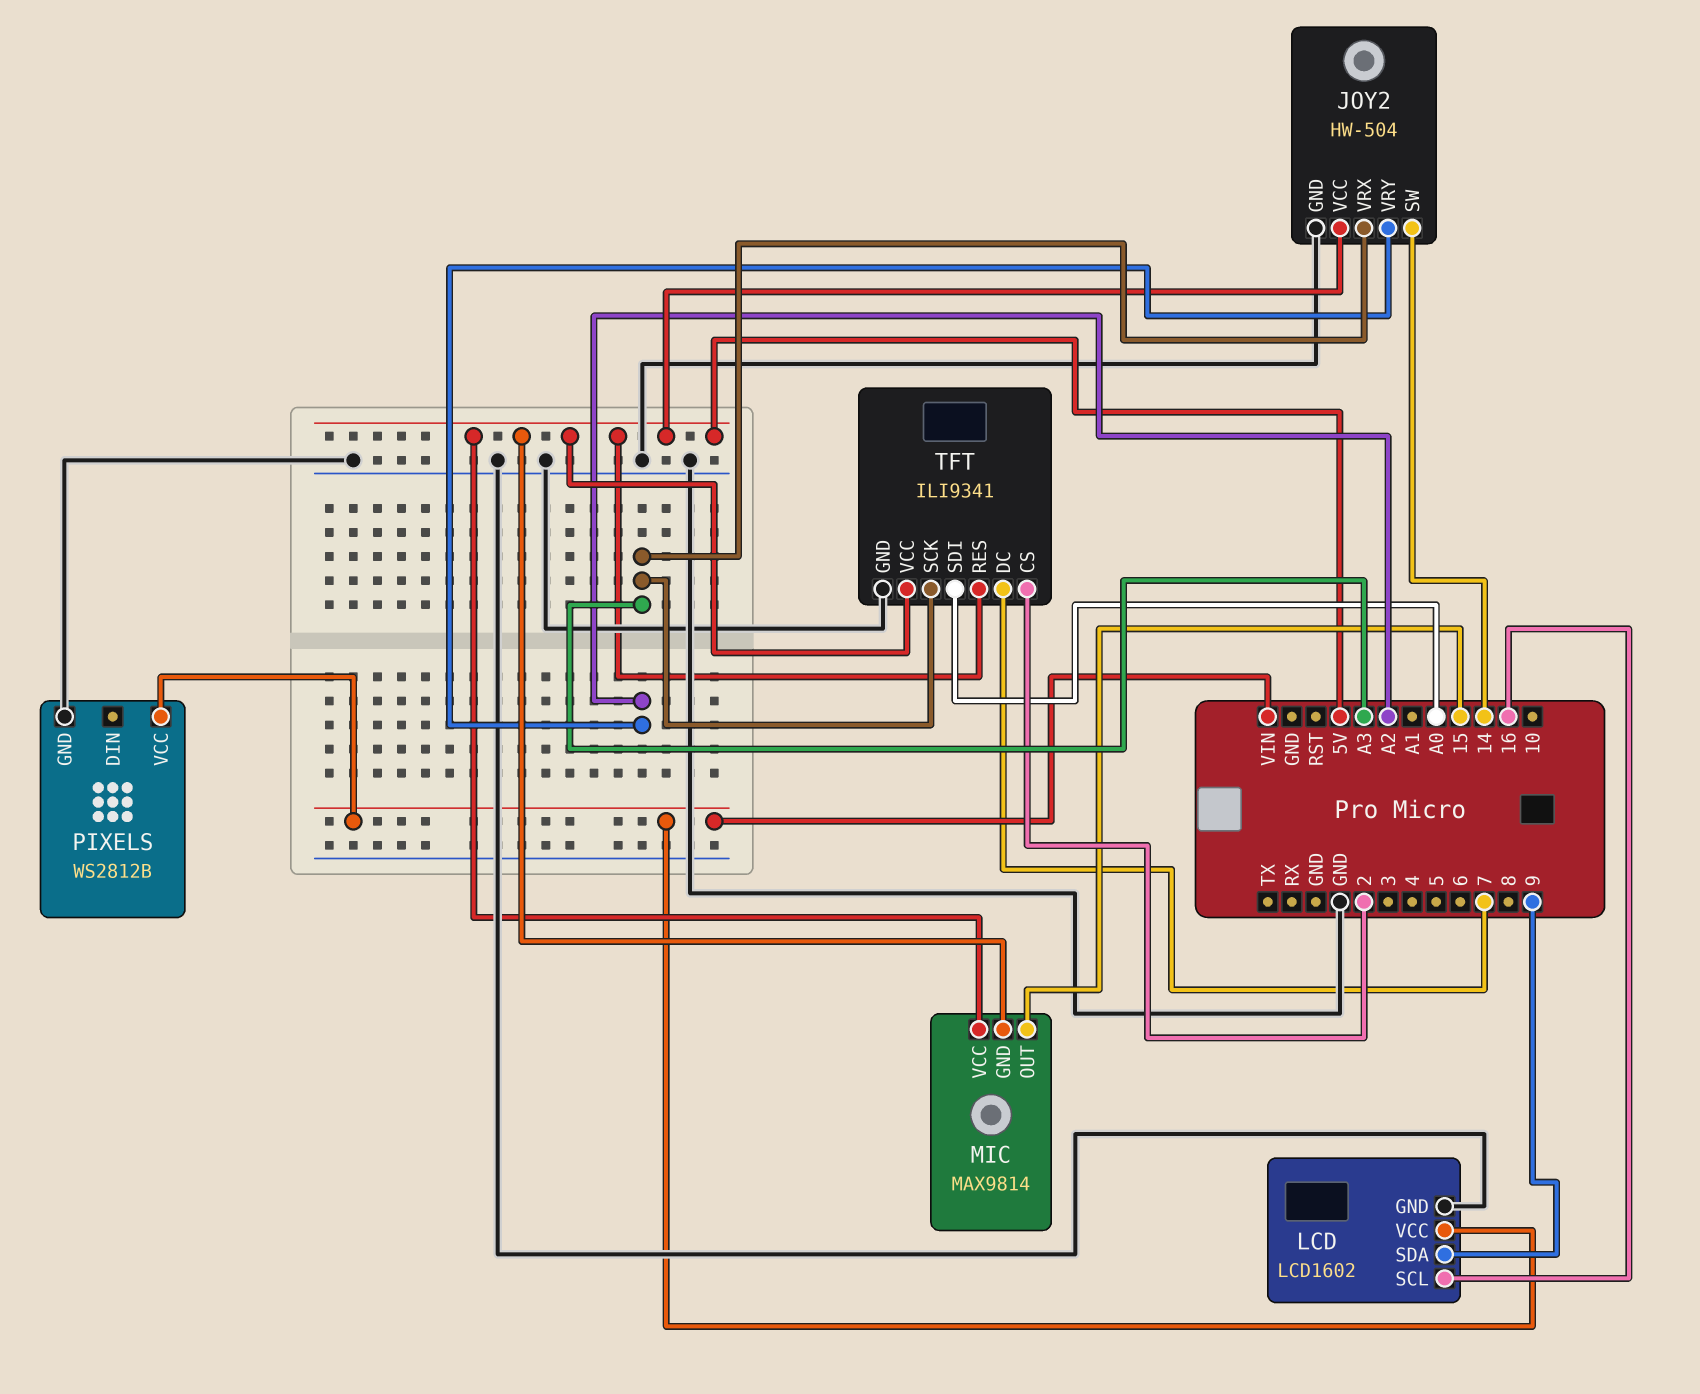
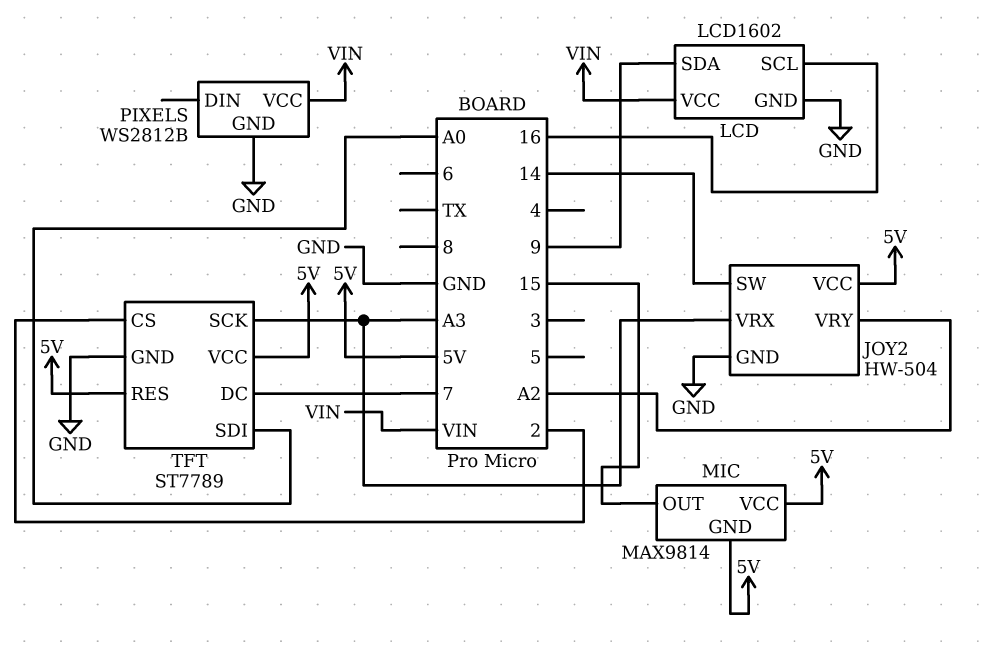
TFT: ILI9341 -> ST7789

